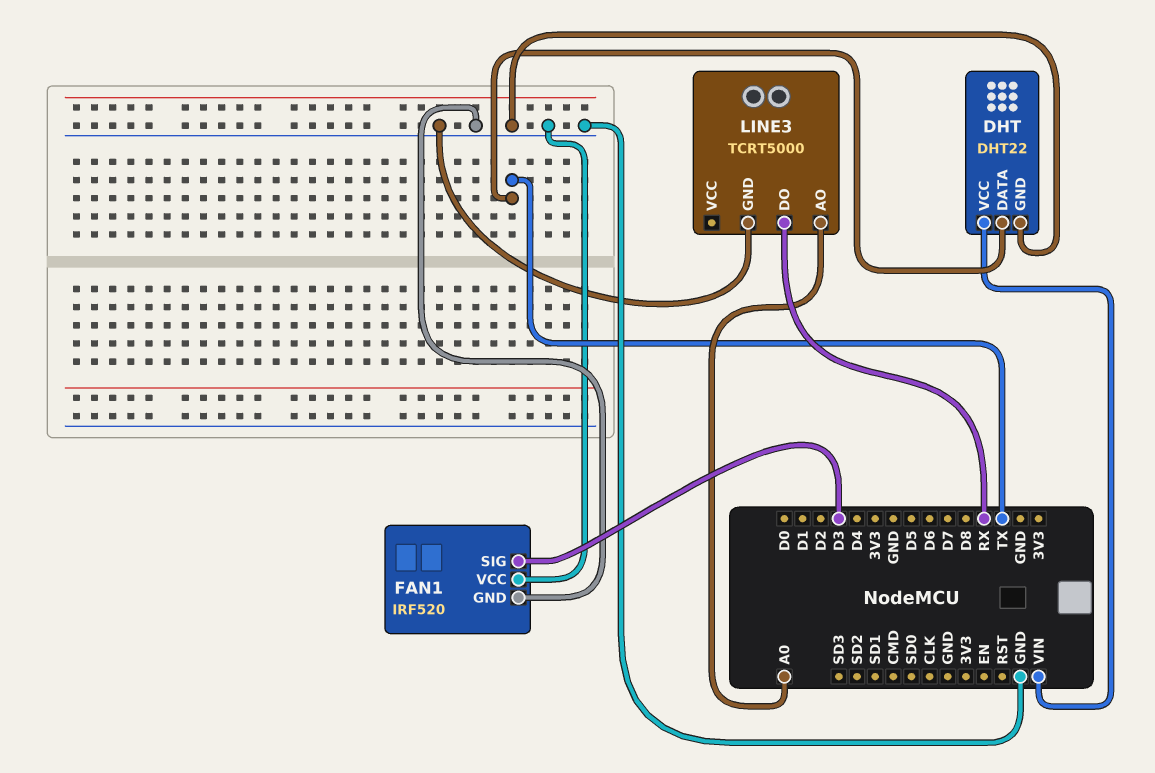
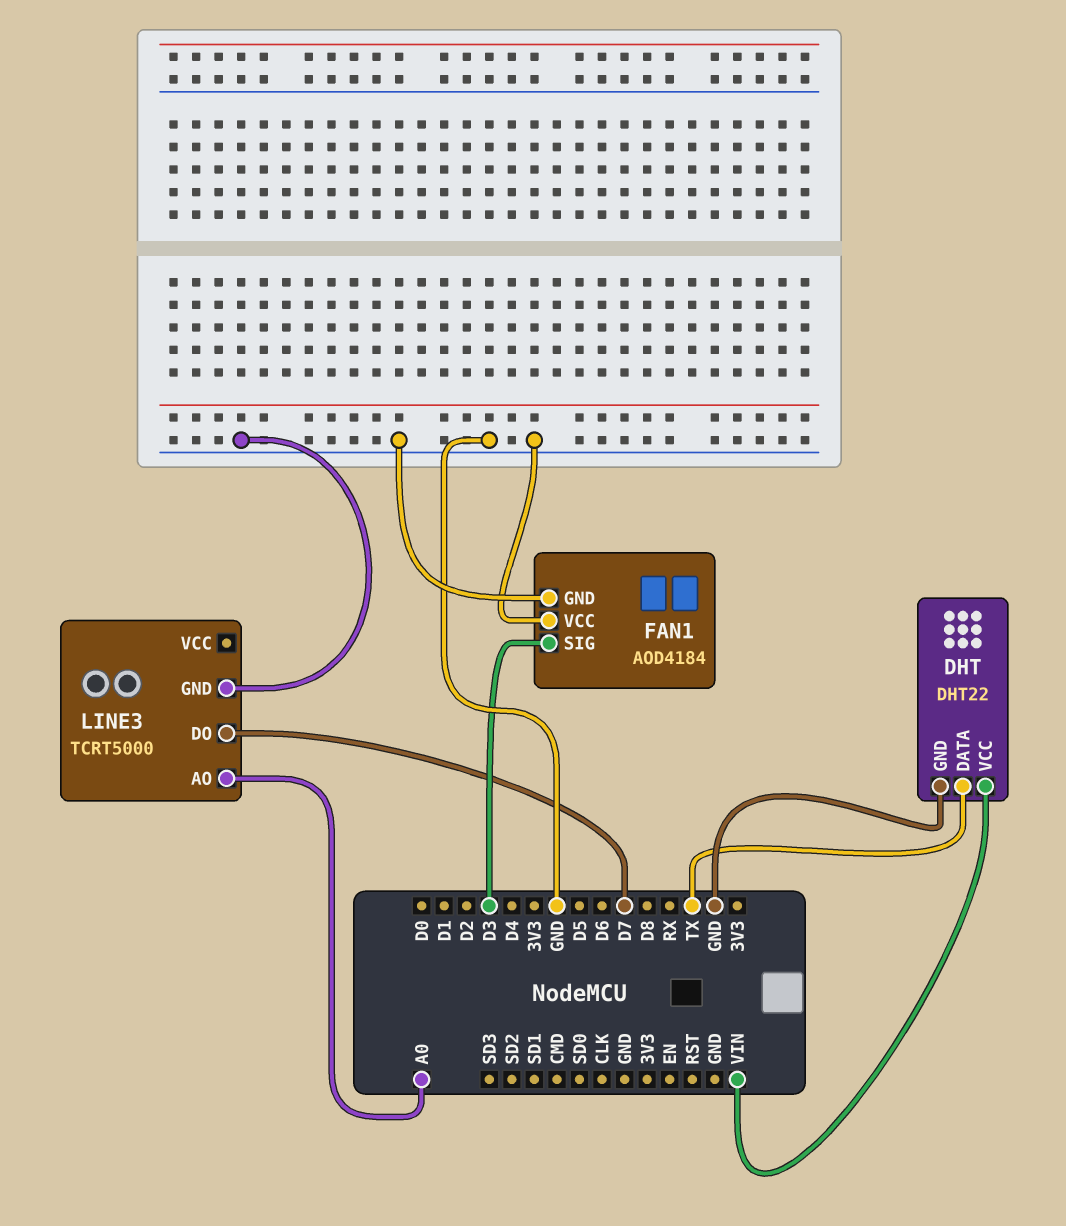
FAN1: IRF520 -> AOD4184
LINE3 pin DO: RX -> D7

